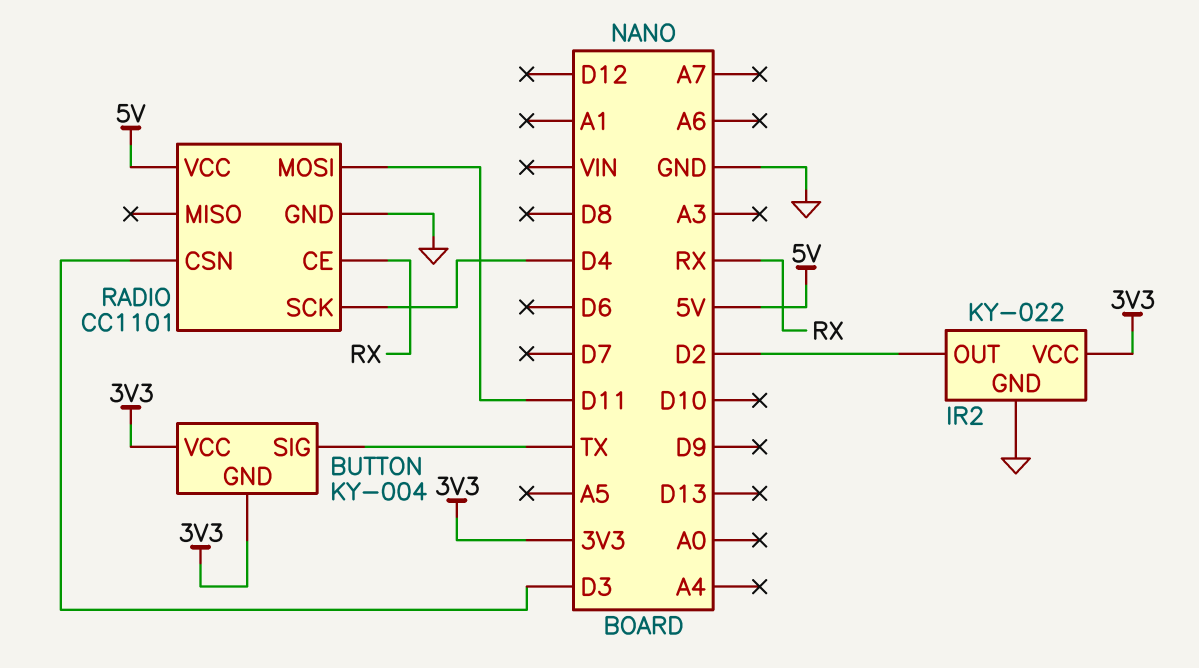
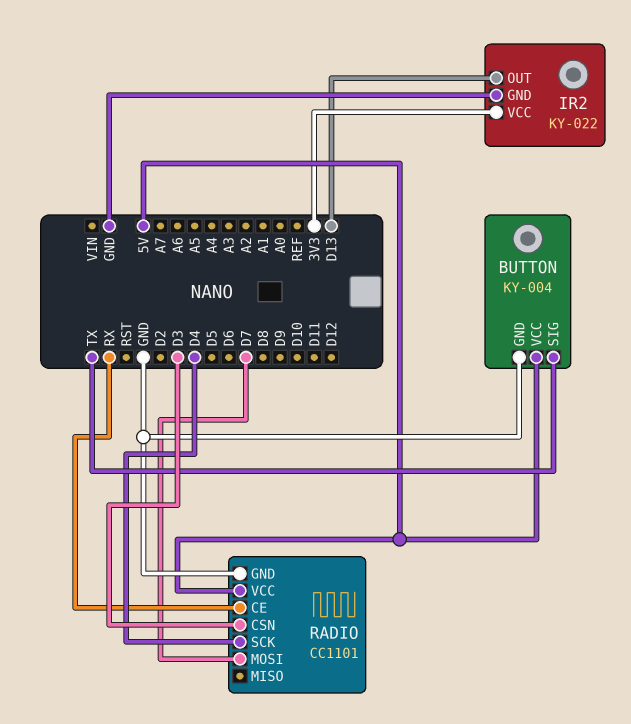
BUTTON pin GND: 3V3 -> GND
BUTTON pin VCC: 3V3 -> 5V
IR2 pin OUT: D2 -> D13
RADIO pin MOSI: D11 -> D7

